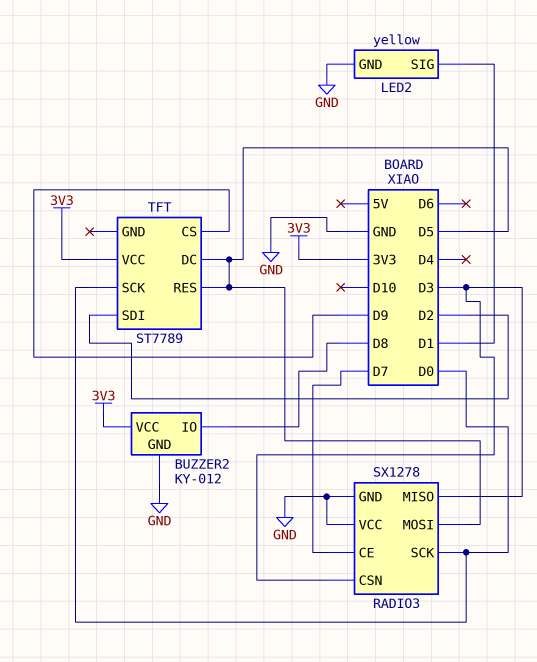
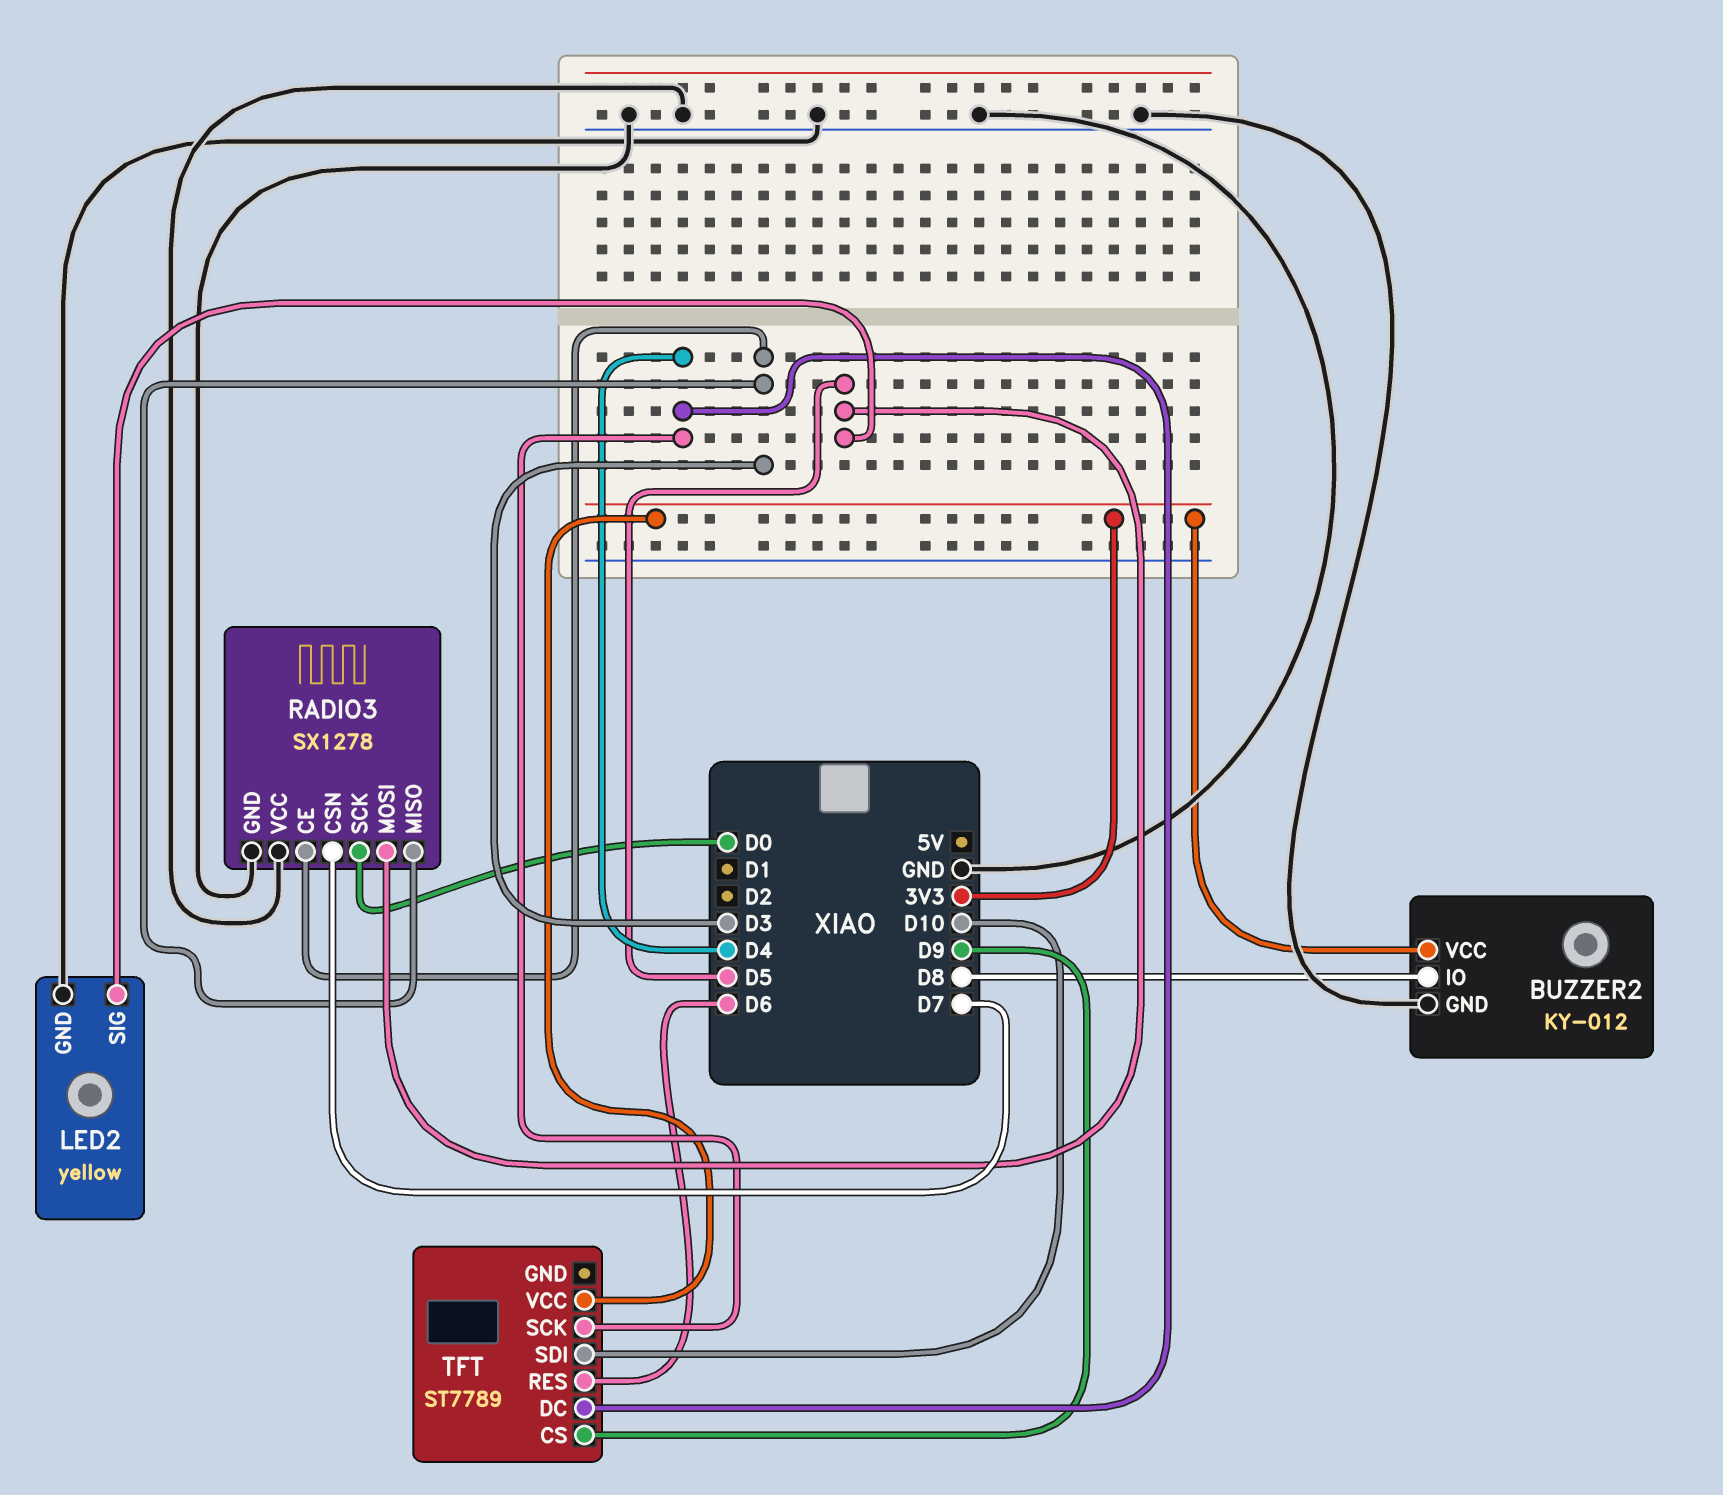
LED2 pin SIG: D1 -> D5
RADIO3 pin CE: D7 -> D3
RADIO3 pin CSN: D3 -> D7
TFT pin DC: D5 -> D4
TFT pin RES: D5 -> D6
TFT pin SCK: D0 -> D4
TFT pin SDI: D2 -> D10

